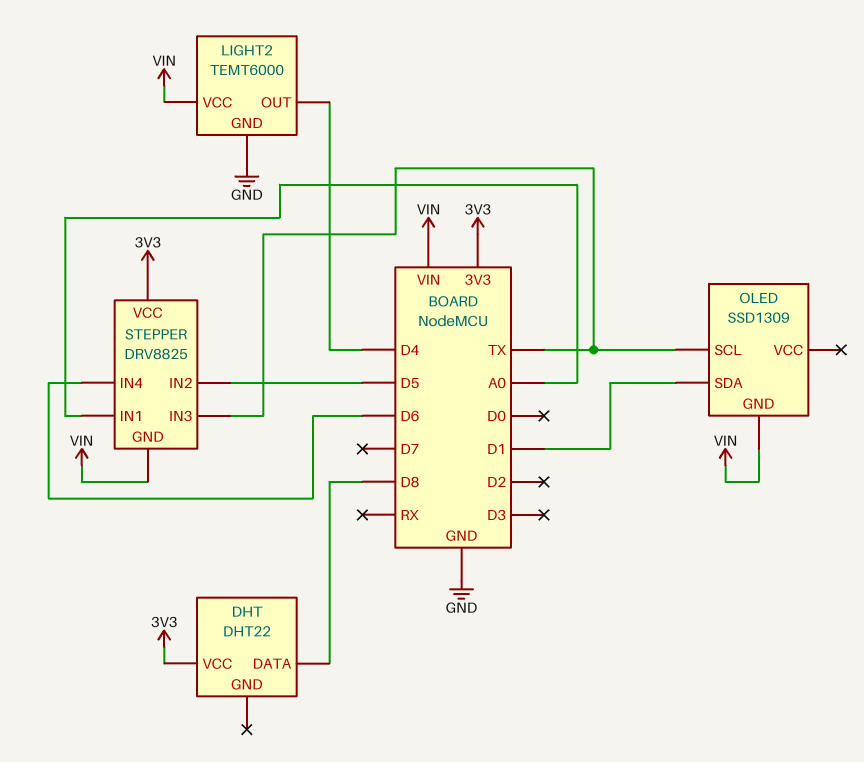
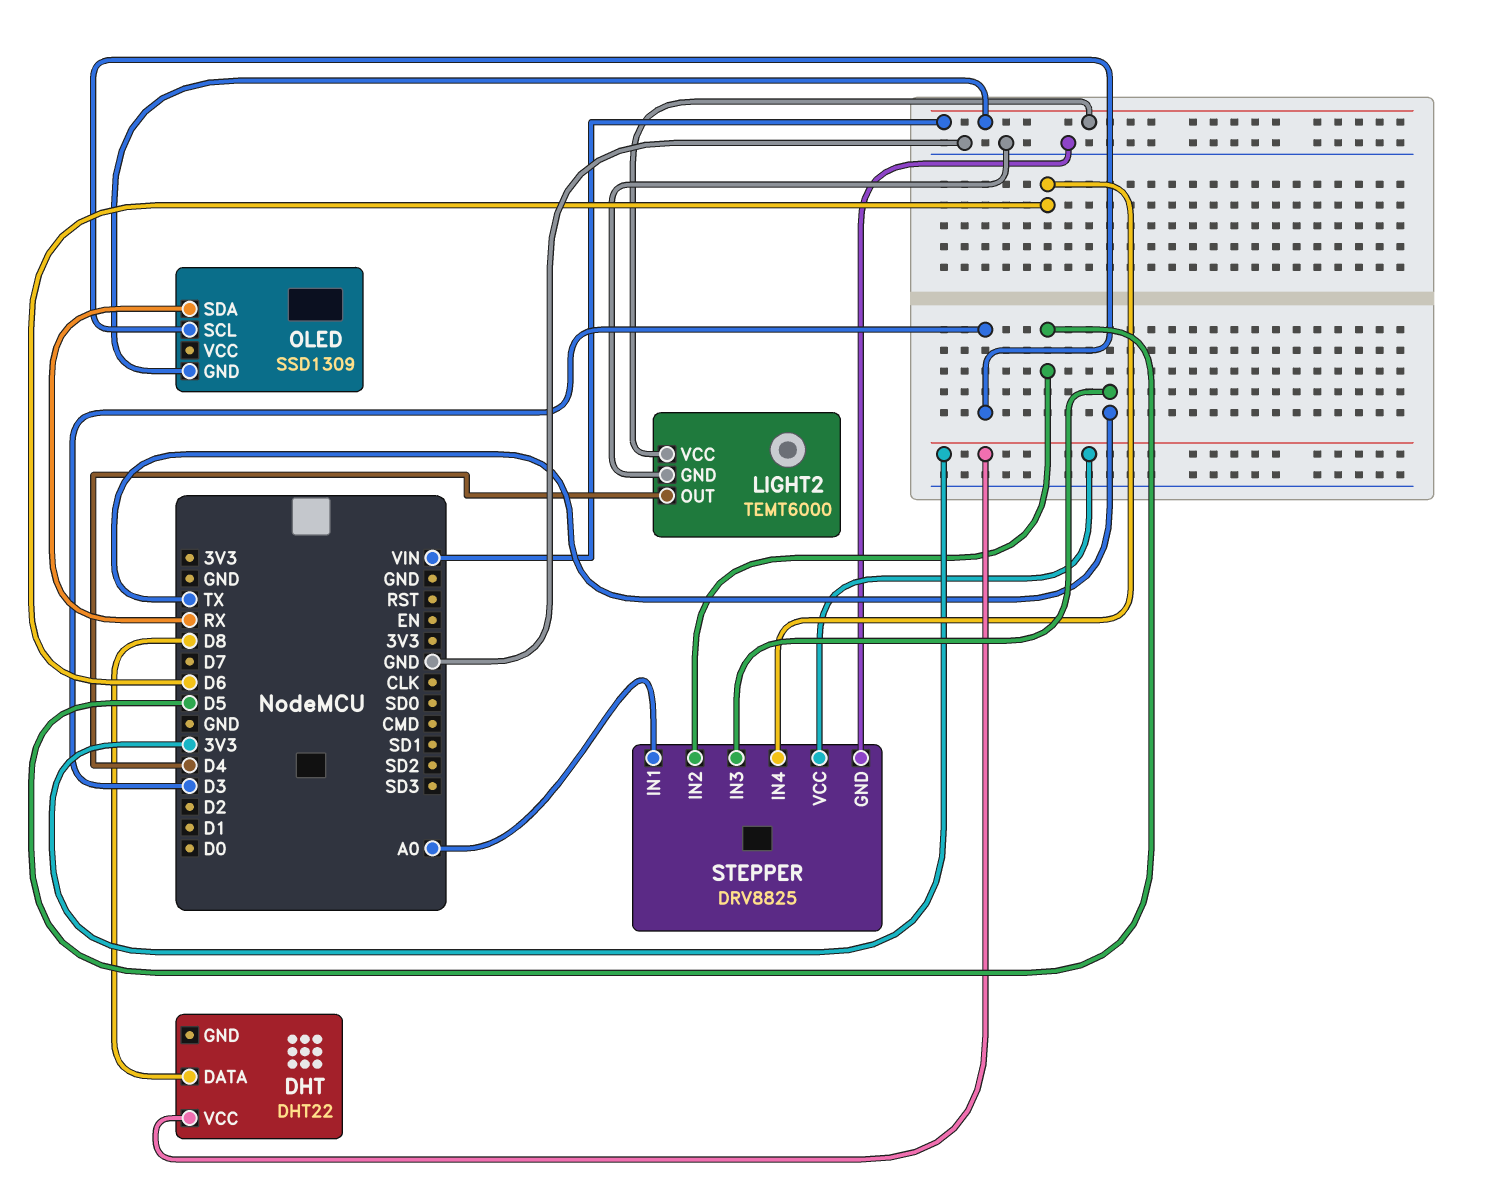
OLED pin SCL: TX -> D3
OLED pin SDA: D1 -> RX
STEPPER pin GND: VIN -> GND

